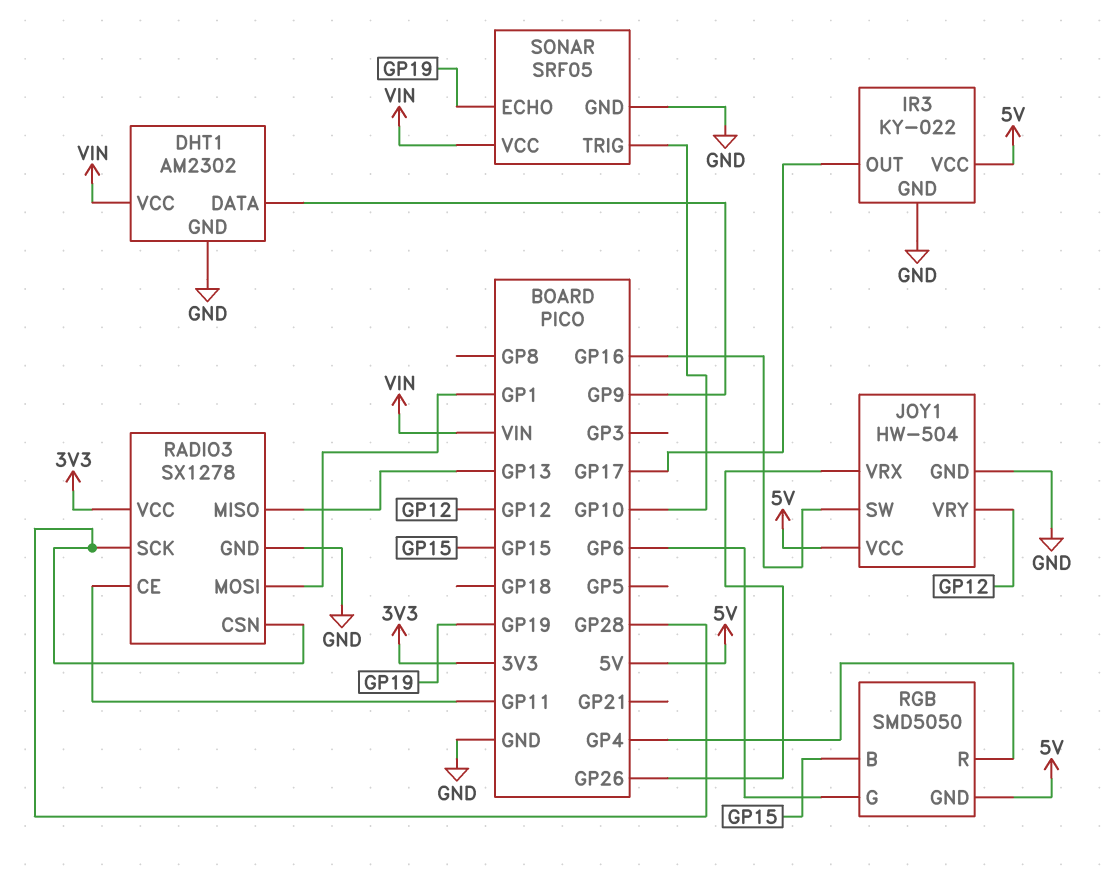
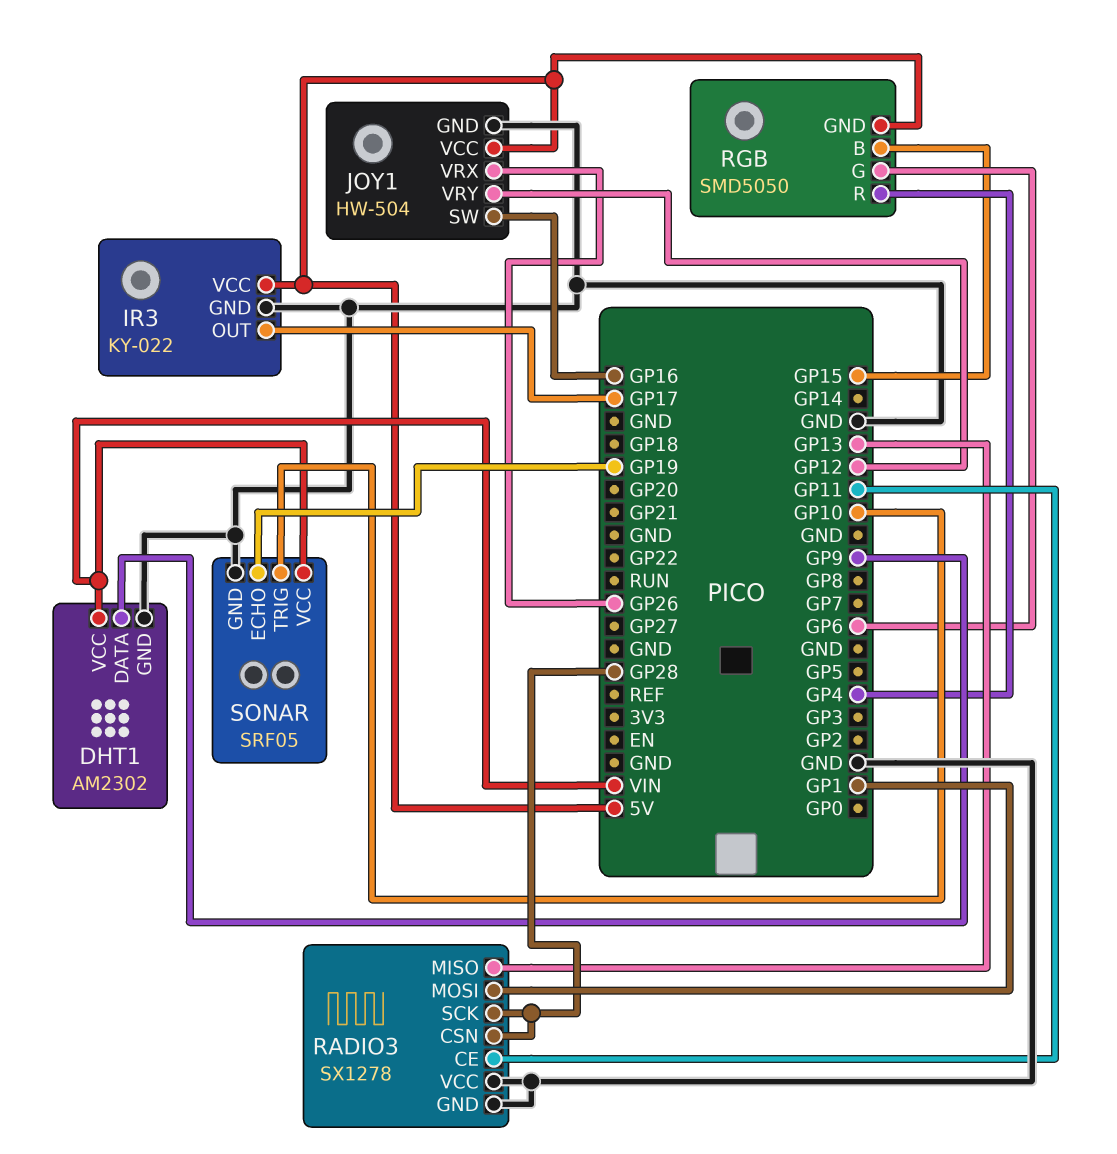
RADIO3 pin VCC: 3V3 -> GND

